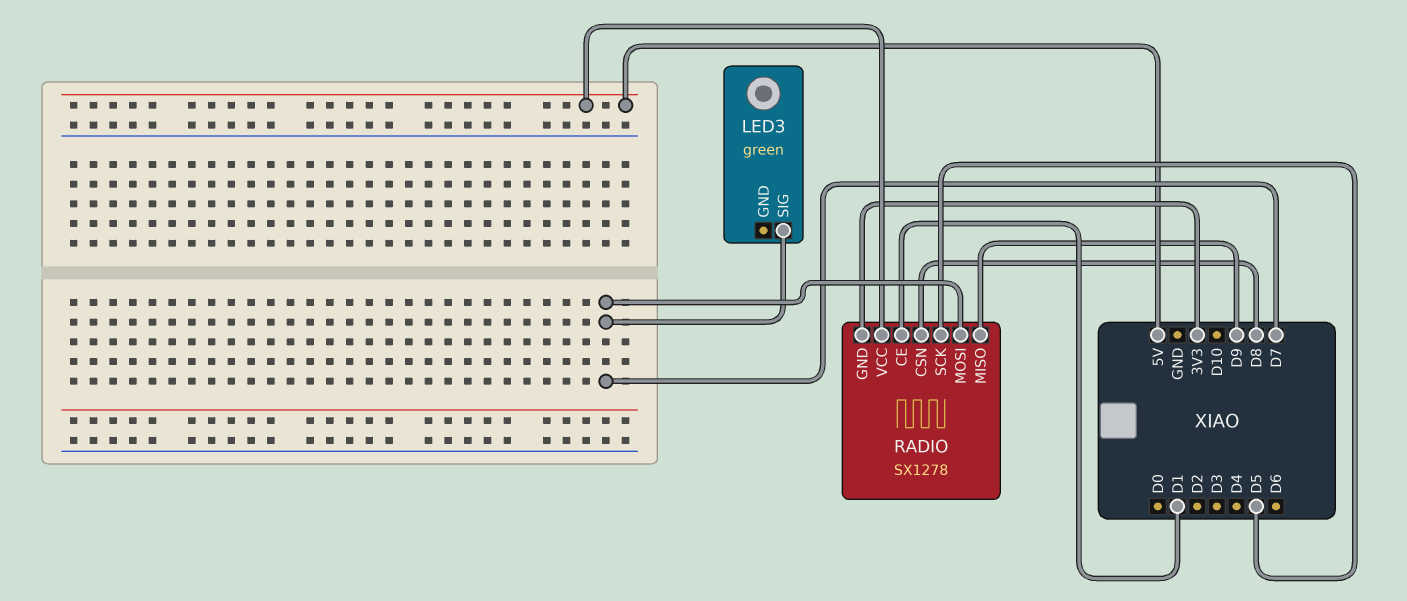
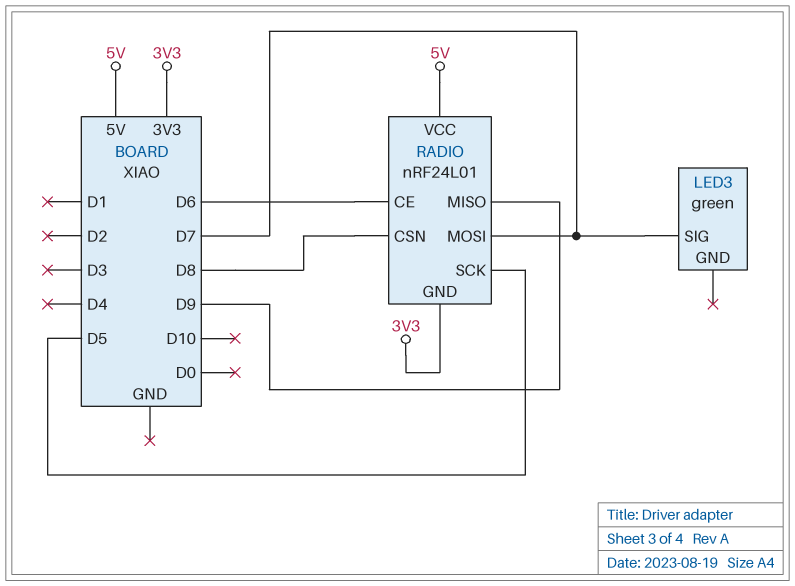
RADIO: SX1278 -> nRF24L01
RADIO pin CE: D1 -> D6

